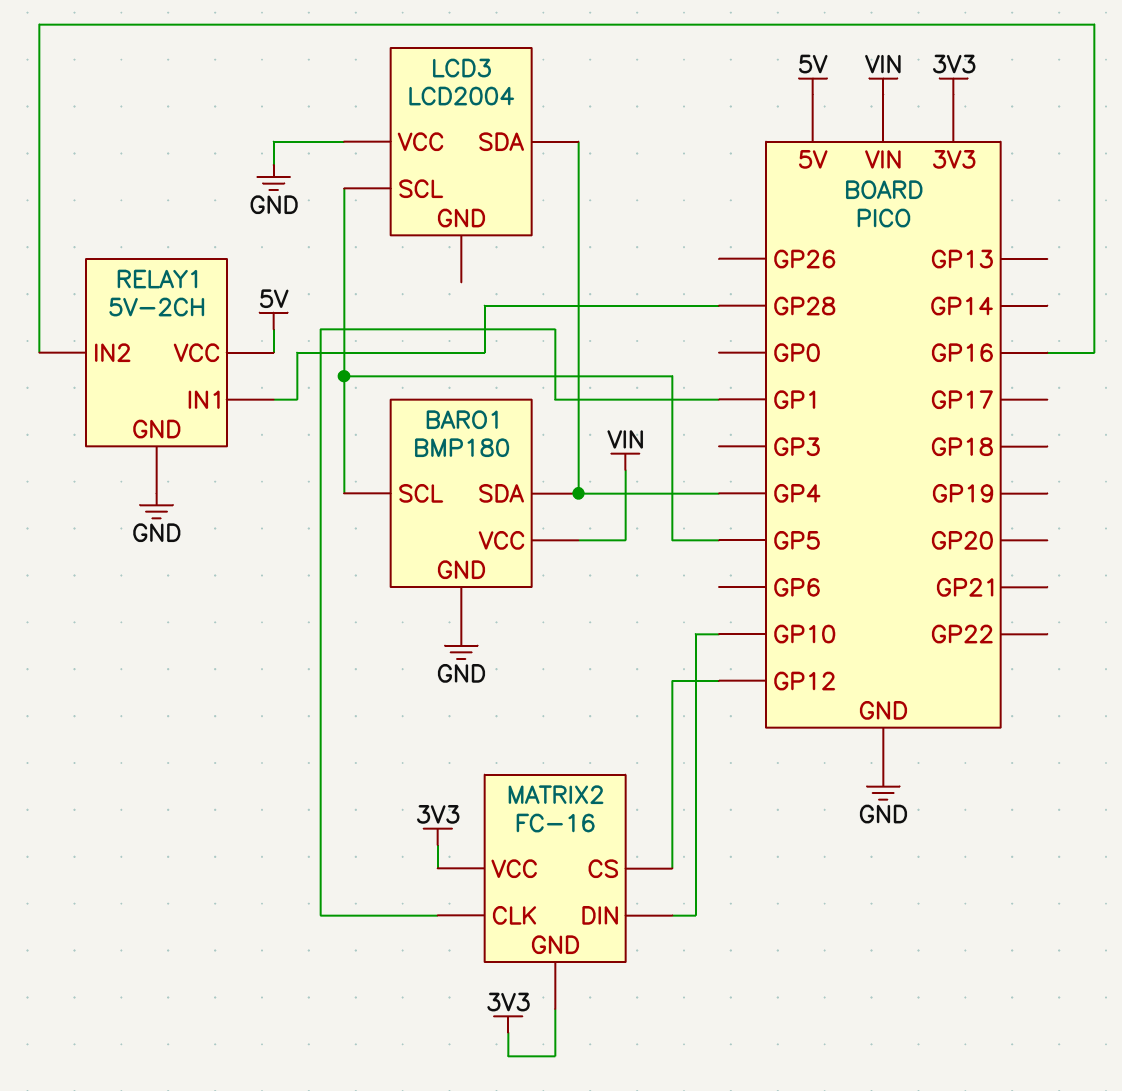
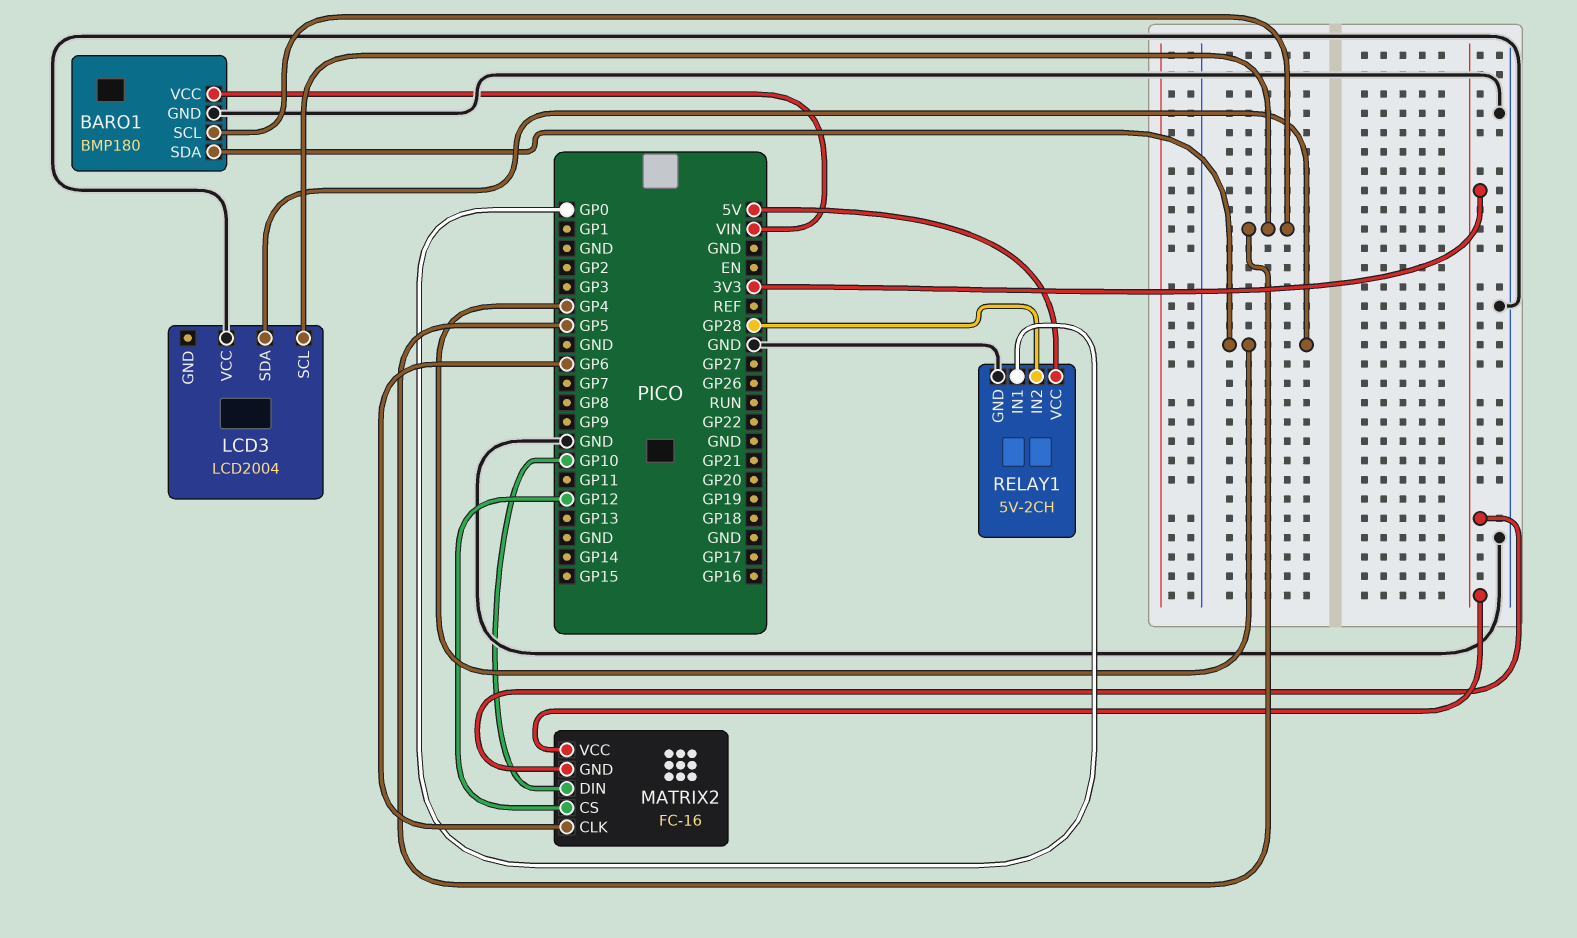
MATRIX2 pin CLK: GP1 -> GP6
RELAY1 pin IN1: GP28 -> GP0
RELAY1 pin IN2: GP16 -> GP28

